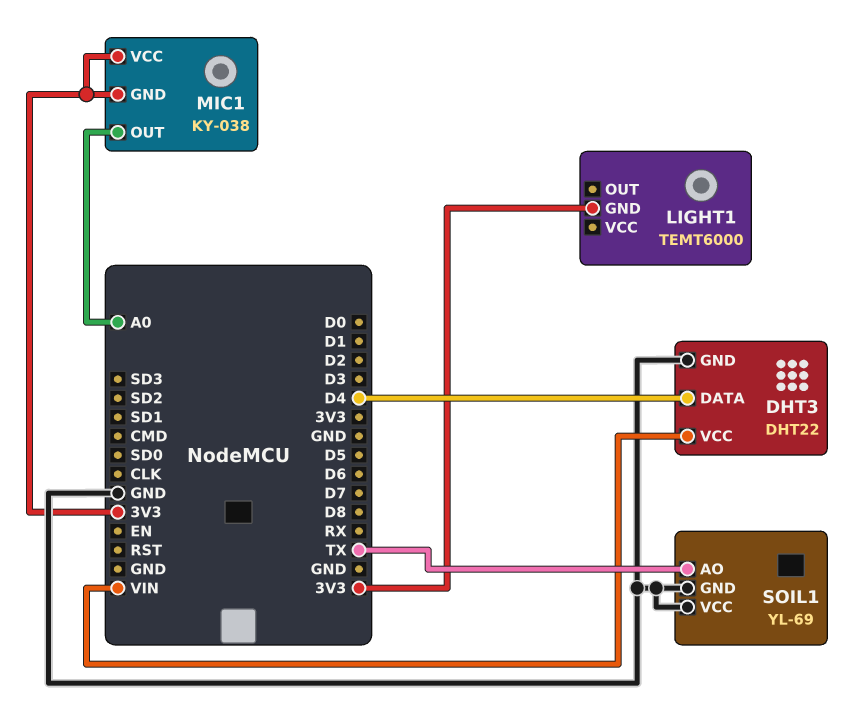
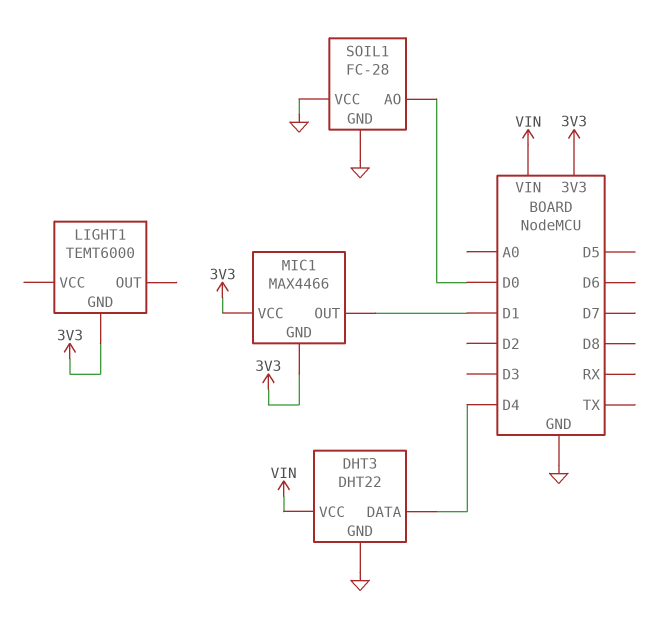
MIC1: KY-038 -> MAX4466
MIC1 pin OUT: A0 -> D1
SOIL1: YL-69 -> FC-28
SOIL1 pin AO: TX -> D0

